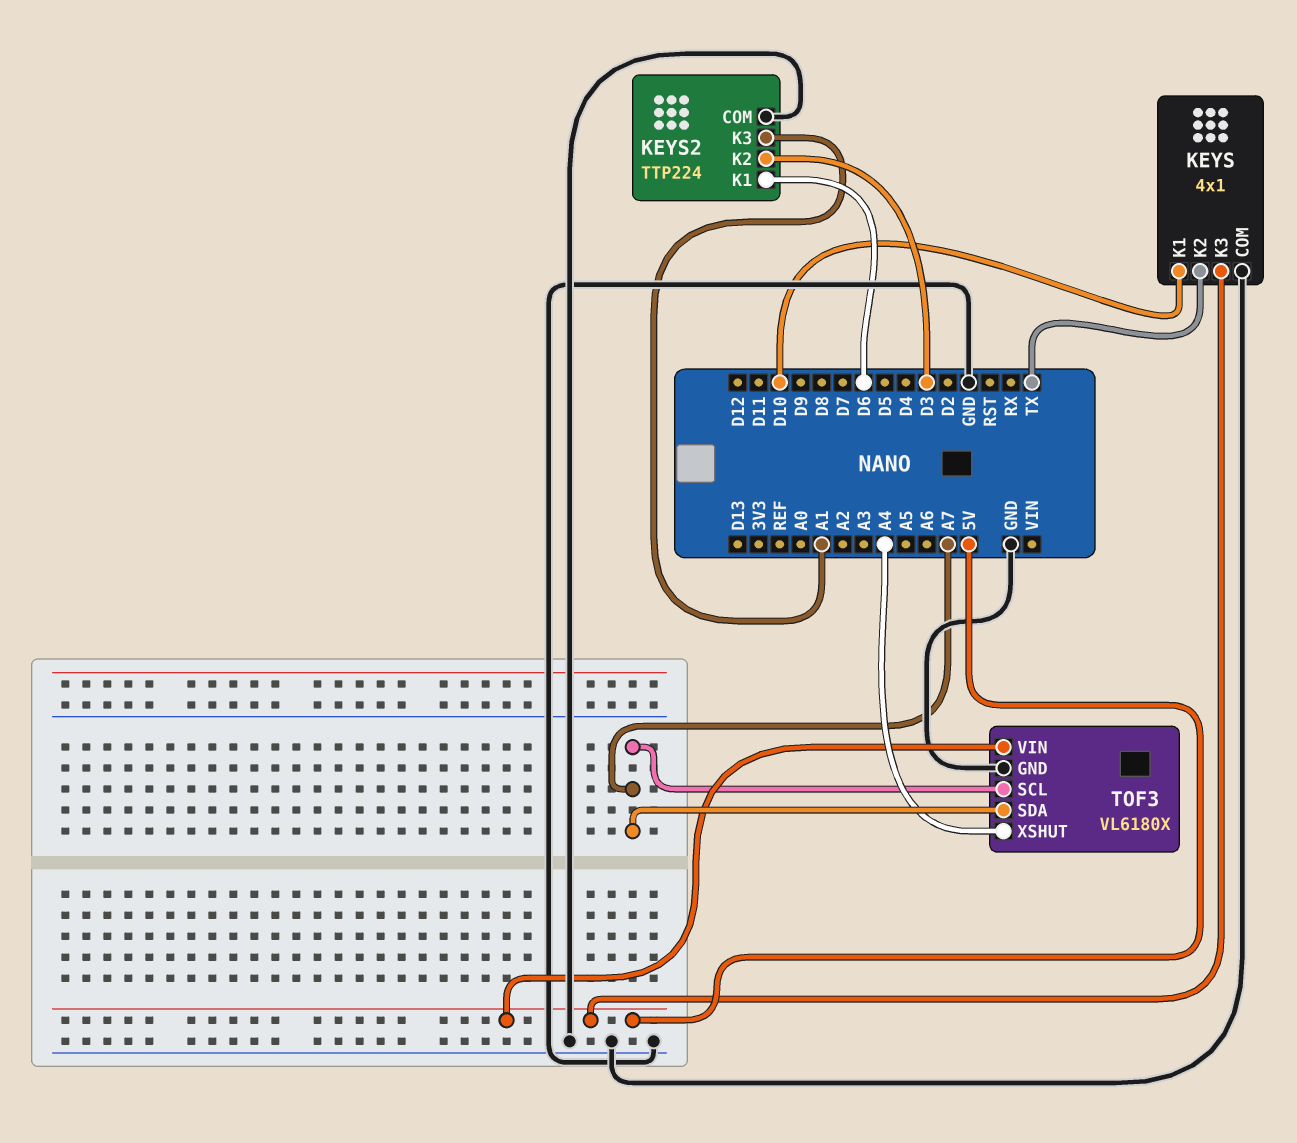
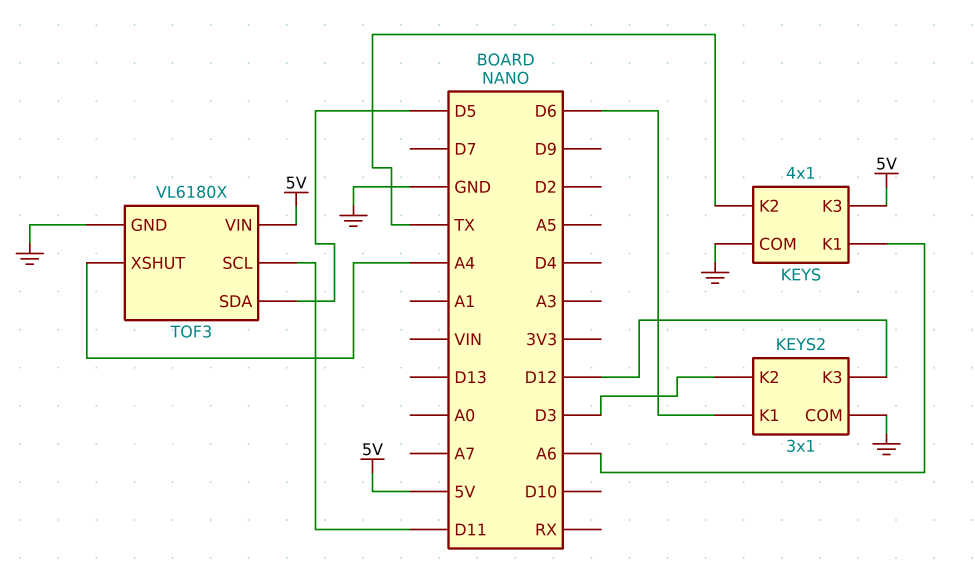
KEYS pin K1: D10 -> A6
KEYS2: TTP224 -> 3x1
KEYS2 pin K3: A1 -> D12
TOF3 pin SCL: A7 -> D11
TOF3 pin SDA: A7 -> D5

